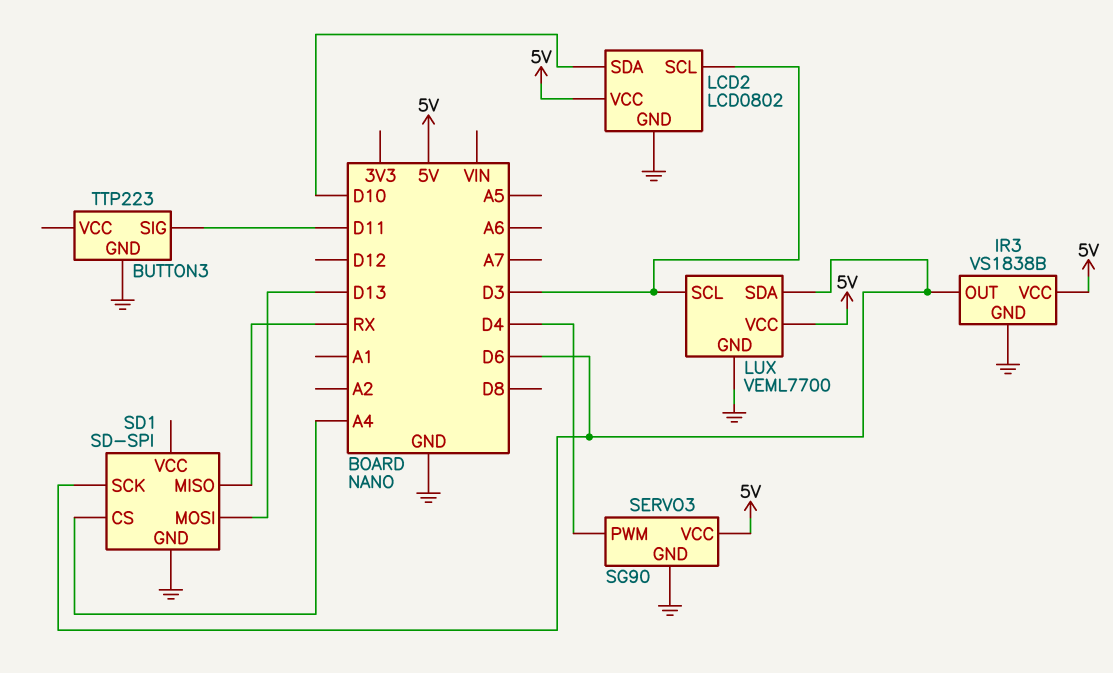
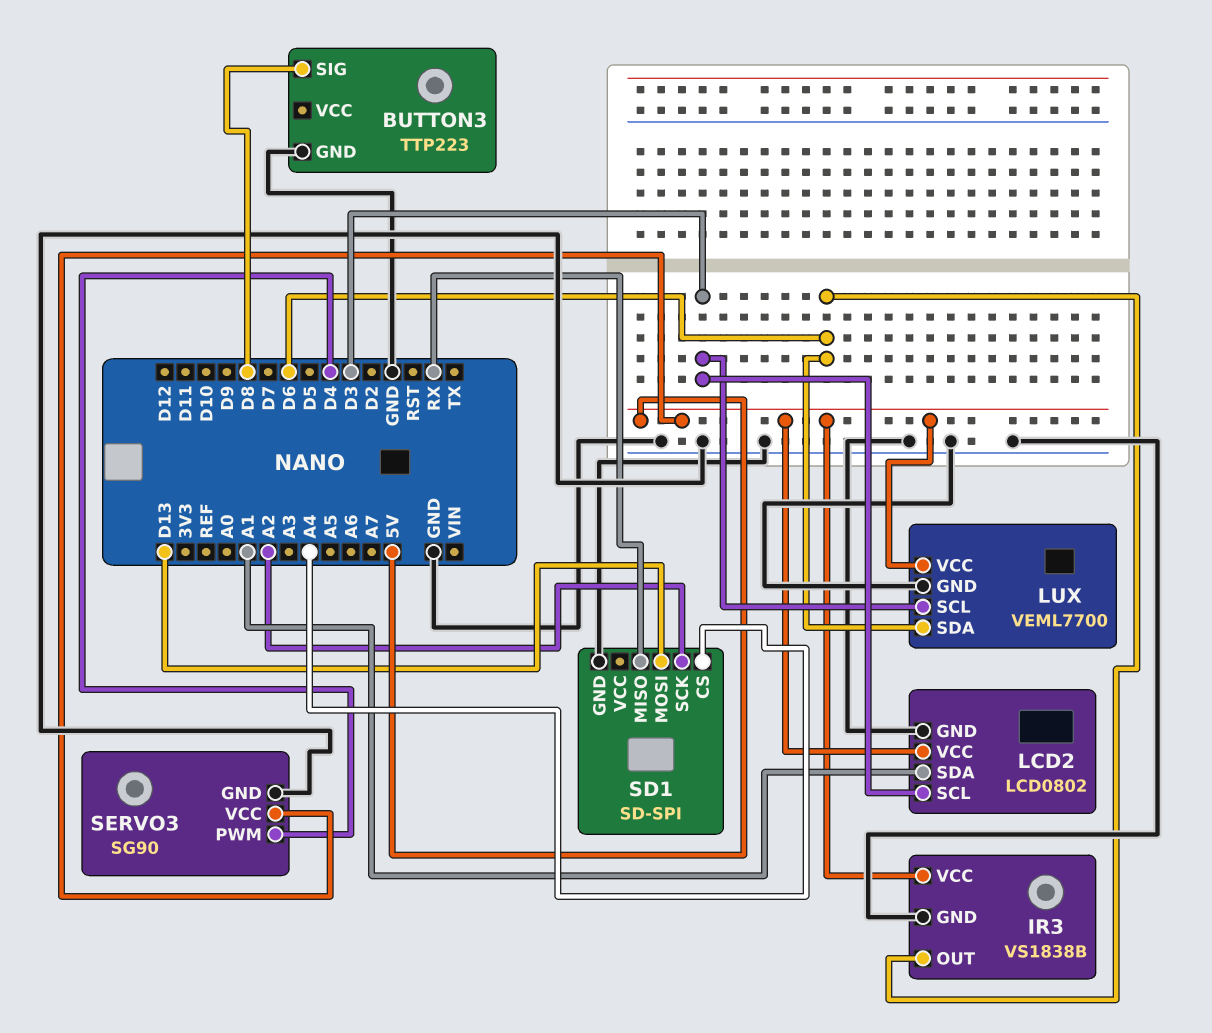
BUTTON3 pin SIG: D11 -> D8
LCD2 pin SDA: D10 -> A1
SD1 pin SCK: D6 -> A2

